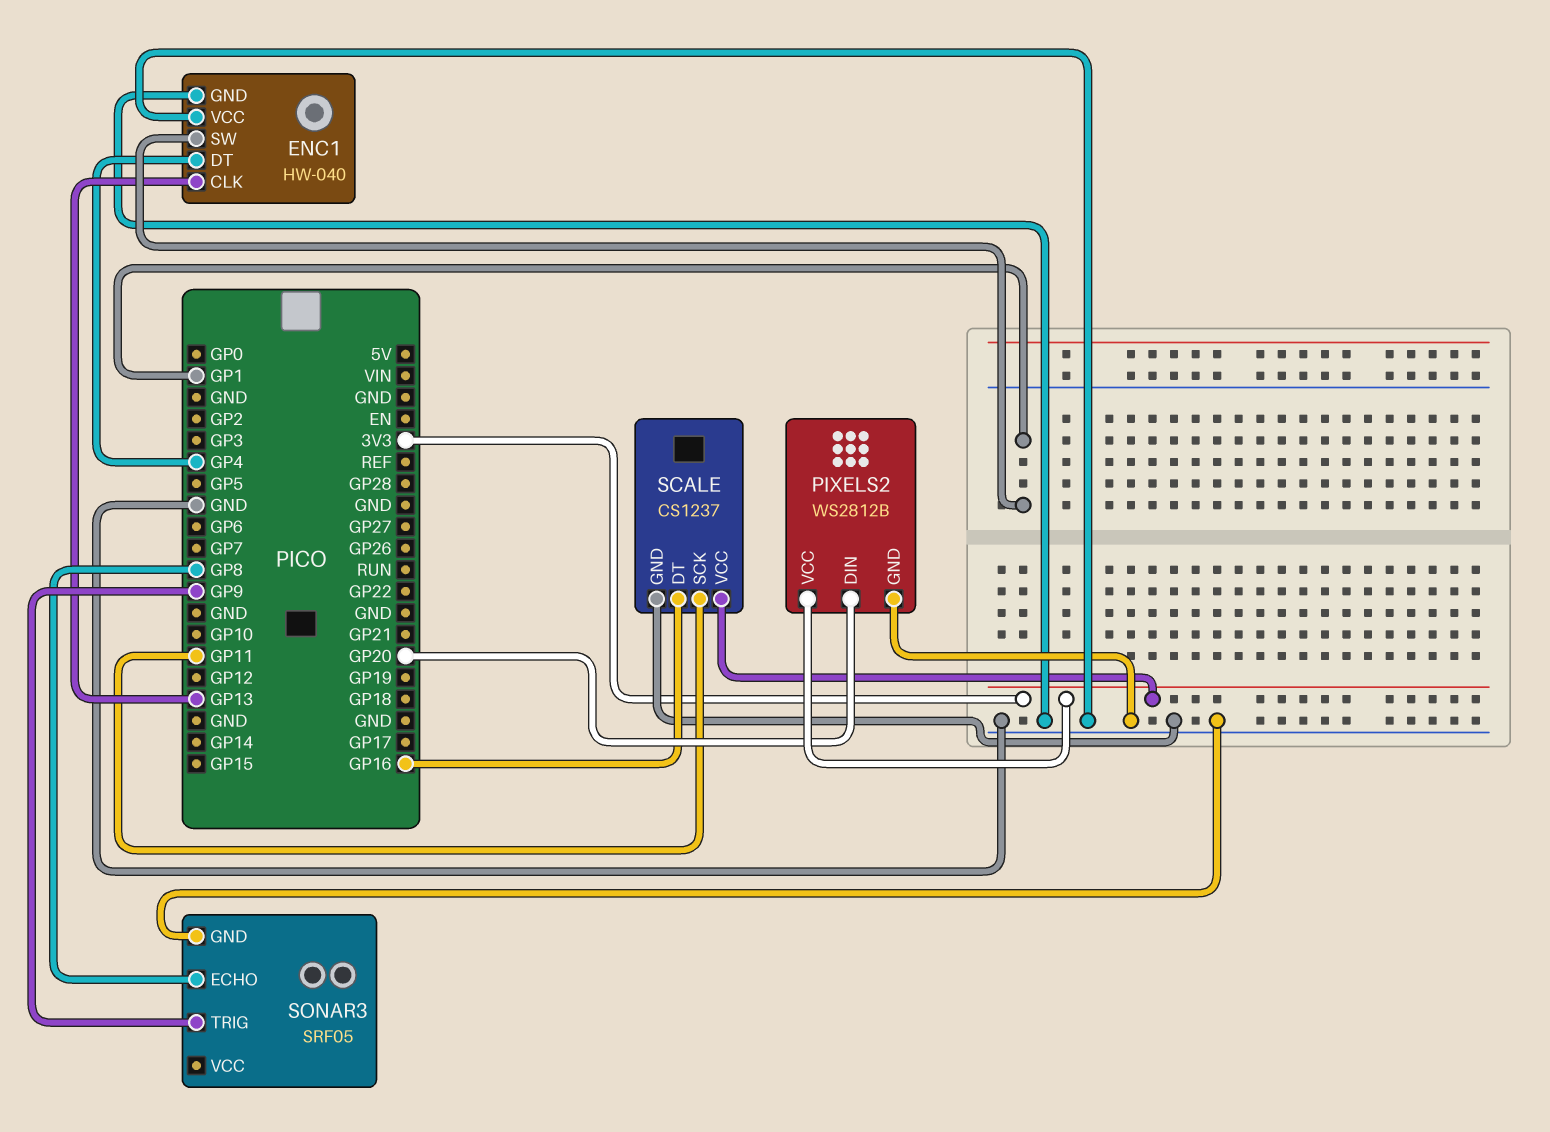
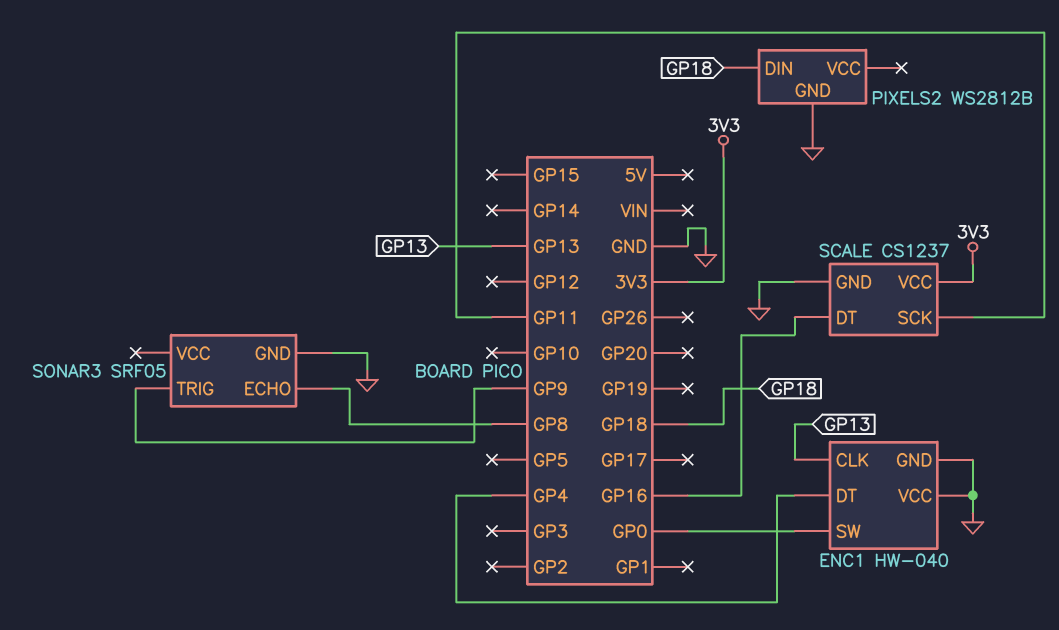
ENC1 pin SW: GP1 -> GP0
PIXELS2 pin DIN: GP20 -> GP18
PIXELS2 pin VCC: 3V3 -> none

